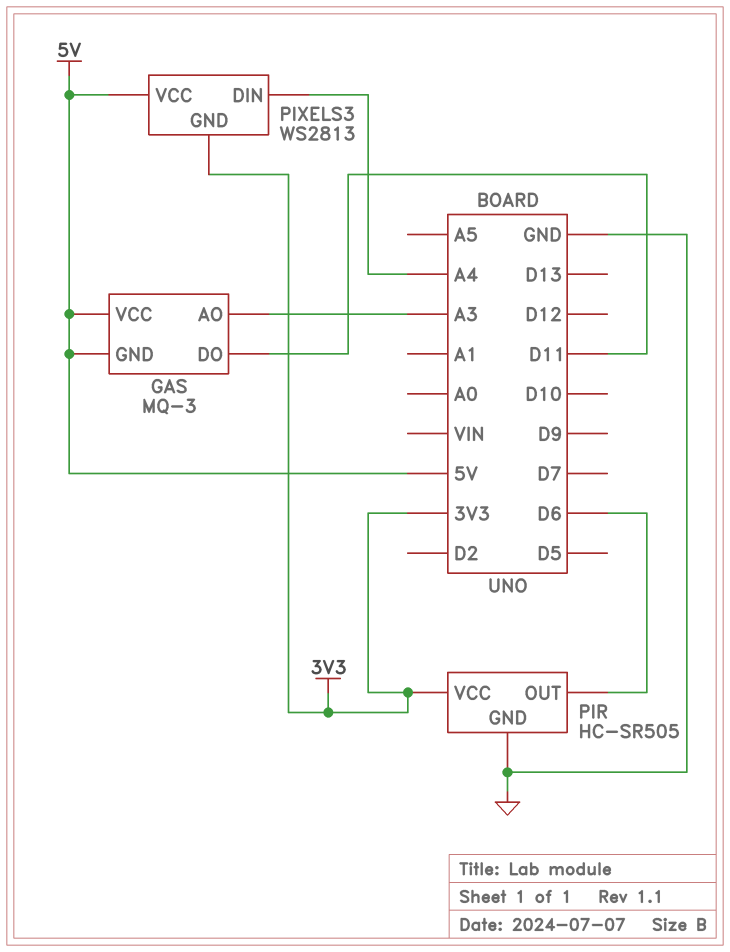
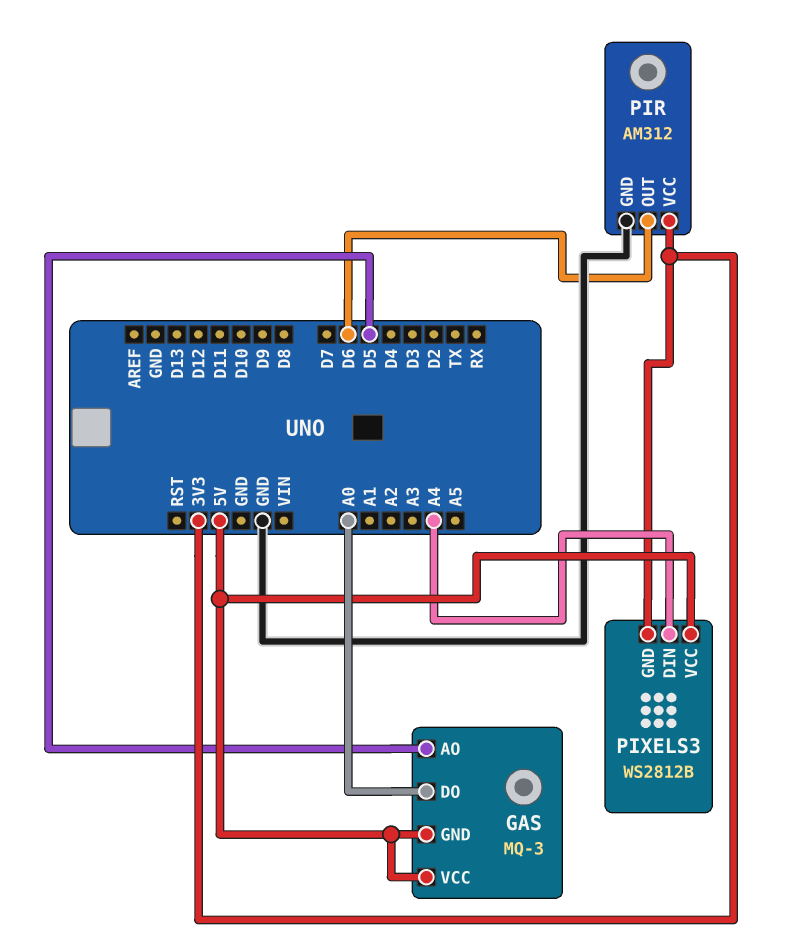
GAS pin AO: A3 -> D5
GAS pin DO: D11 -> A0
PIR: HC-SR505 -> AM312
PIXELS3: WS2813 -> WS2812B

